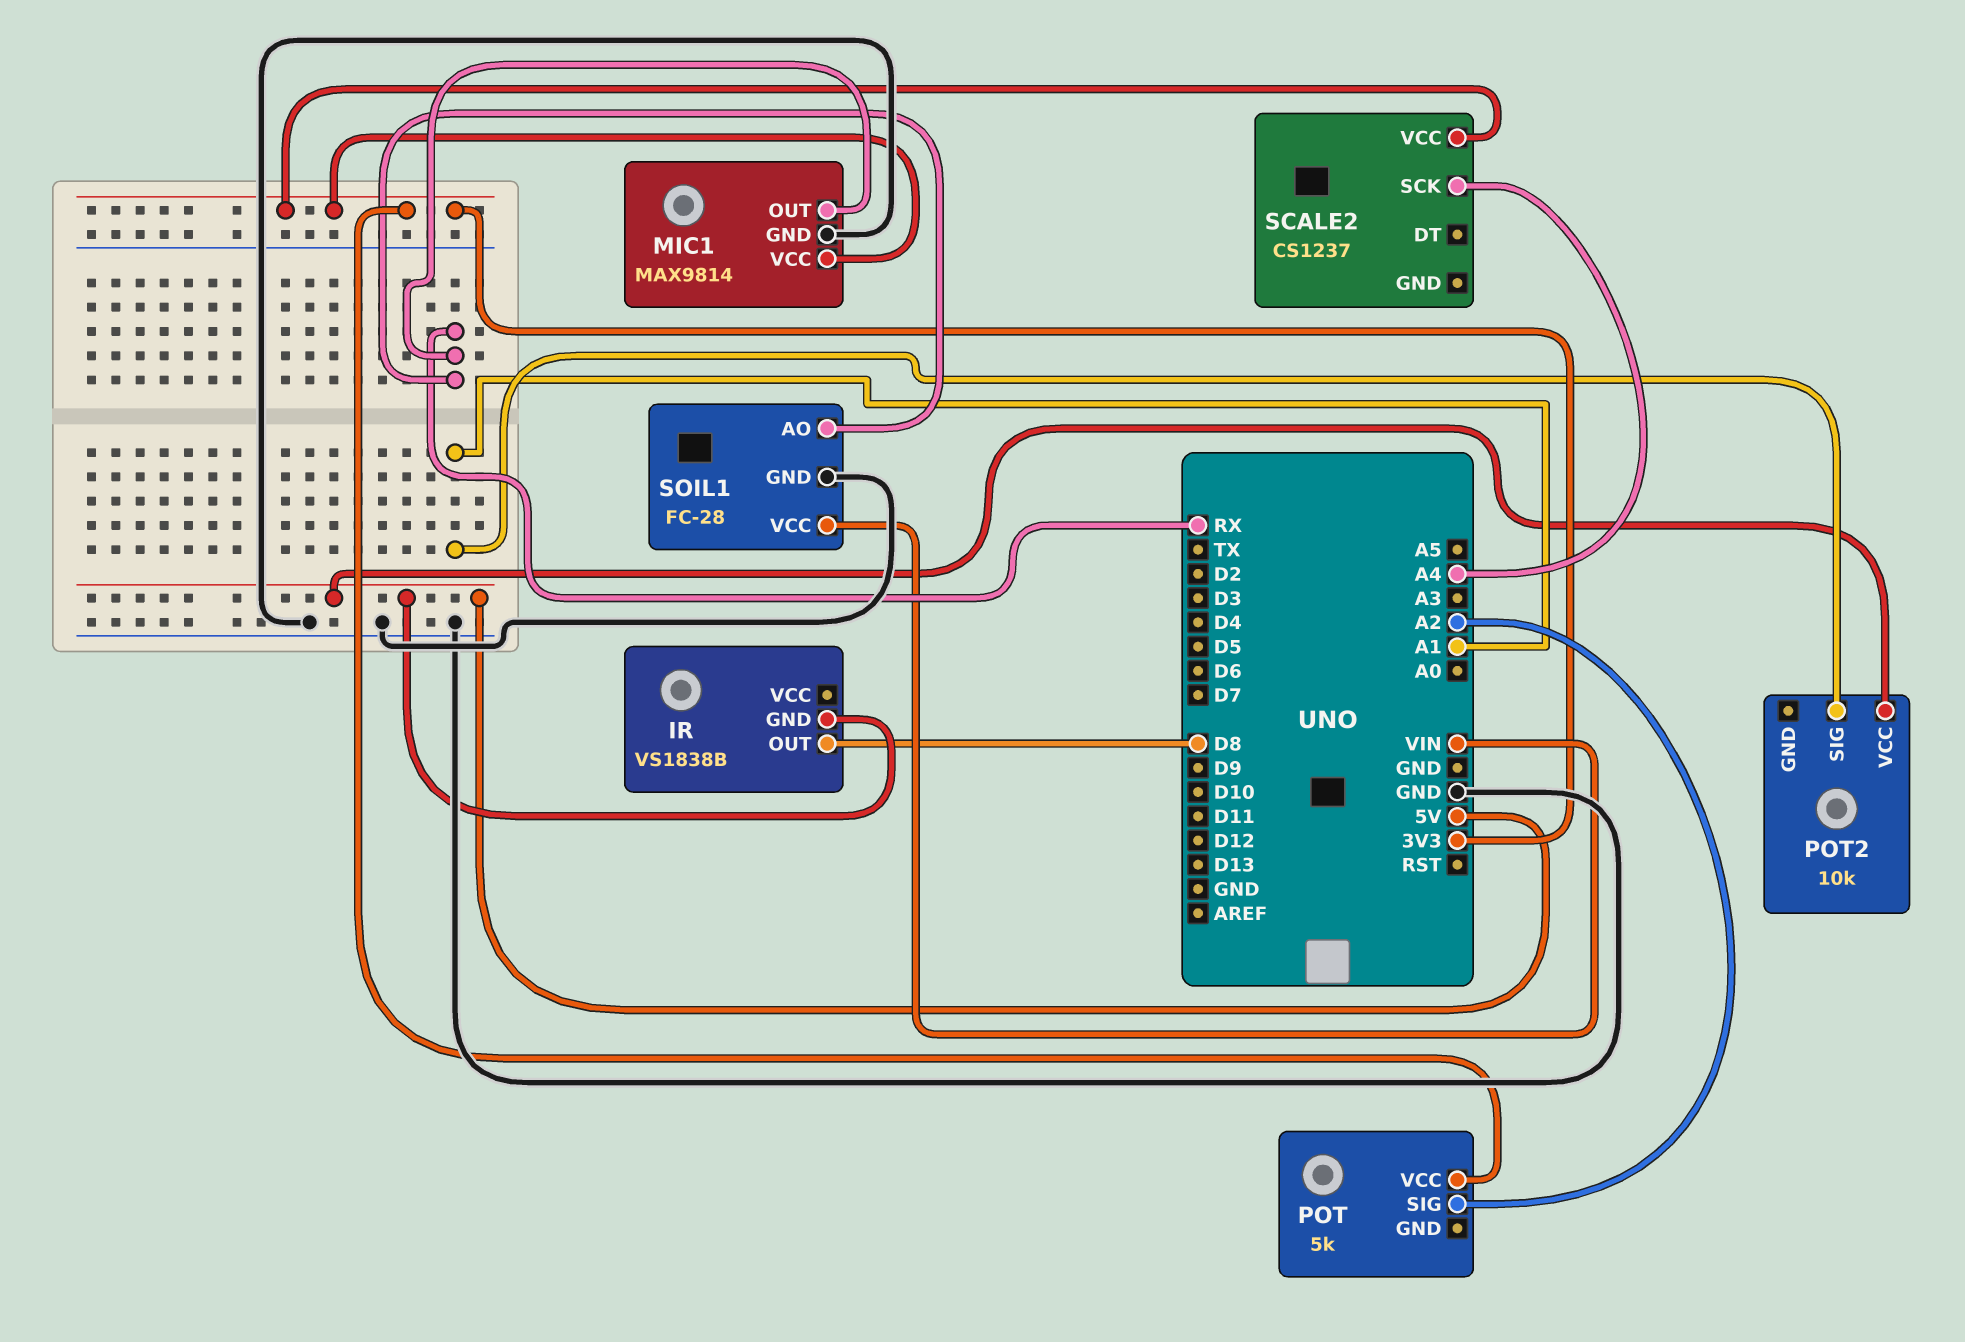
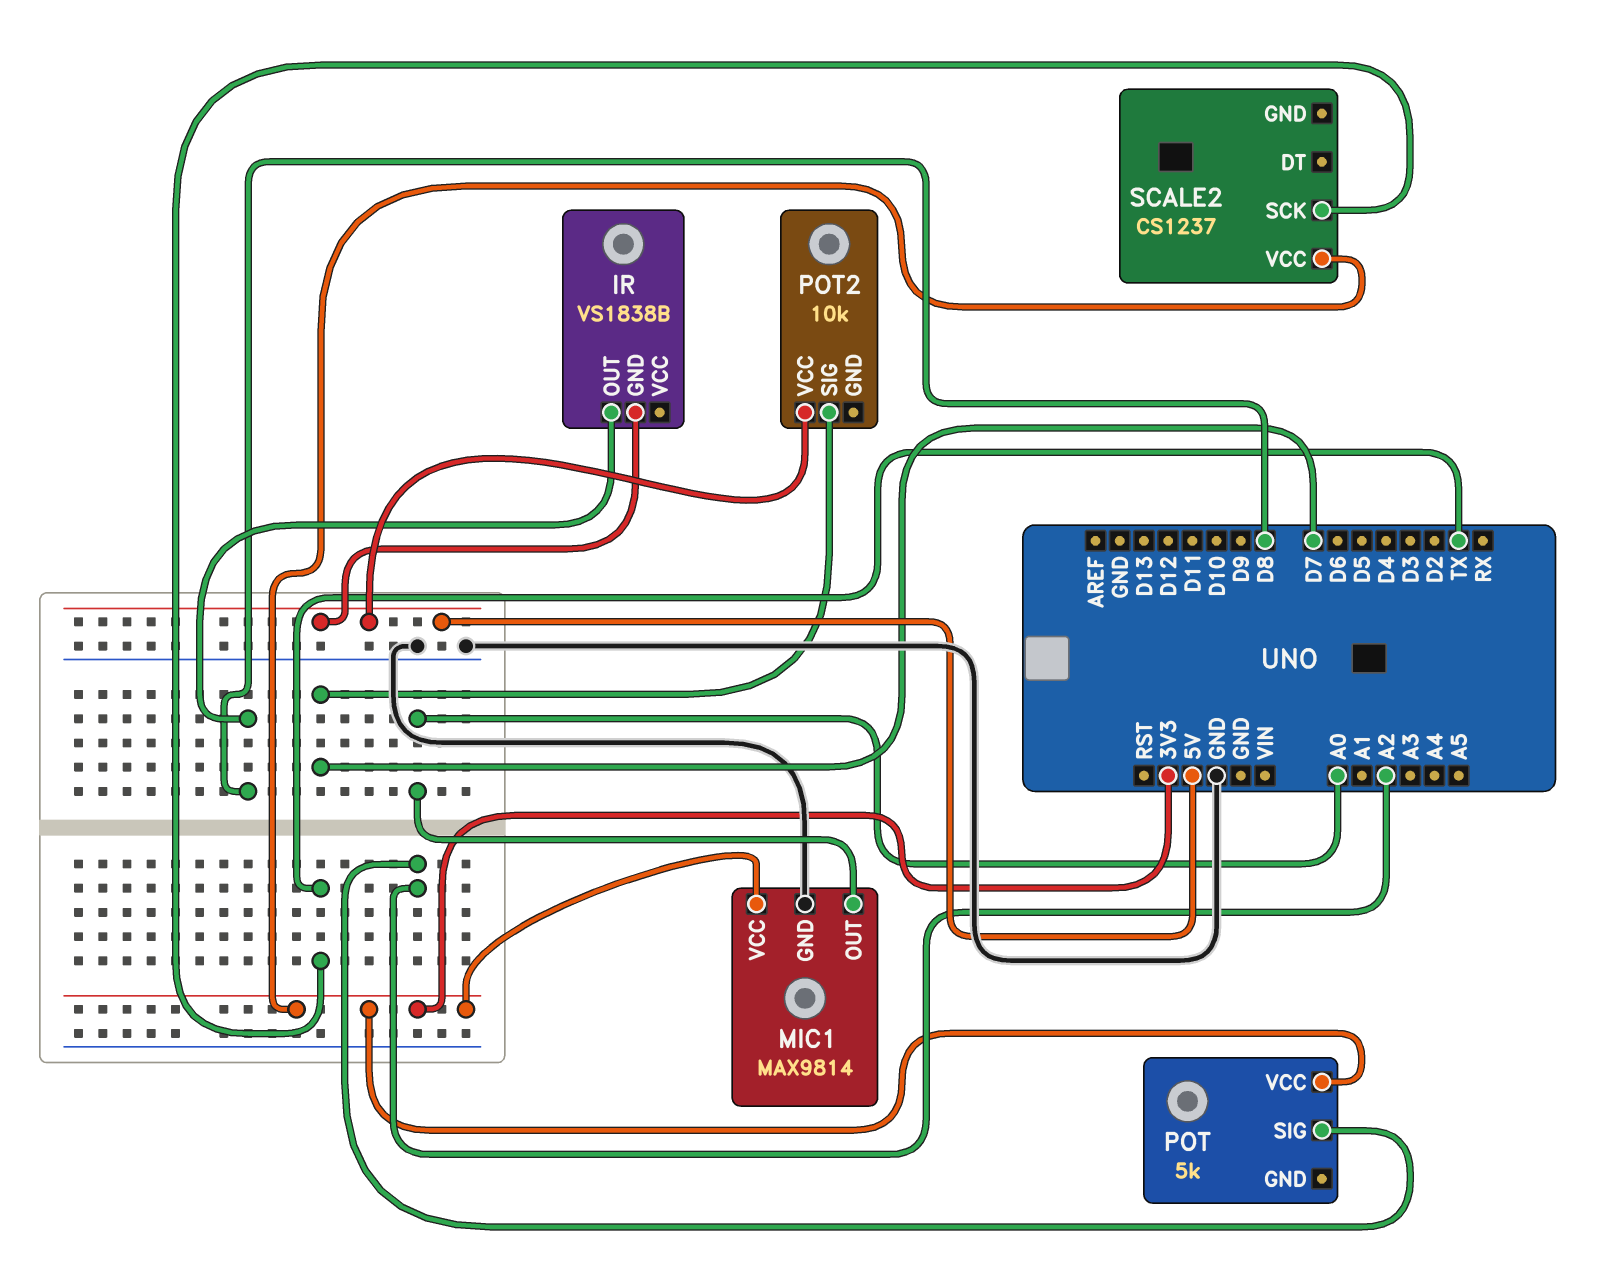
MIC1 pin OUT: RX -> A0
POT2 pin SIG: A1 -> D7
SCALE2 pin SCK: A4 -> TX
SOIL1: FC-28 -> none
SOIL1 pin AO: RX -> none
SOIL1 pin GND: GND -> none
SOIL1 pin VCC: VIN -> none

